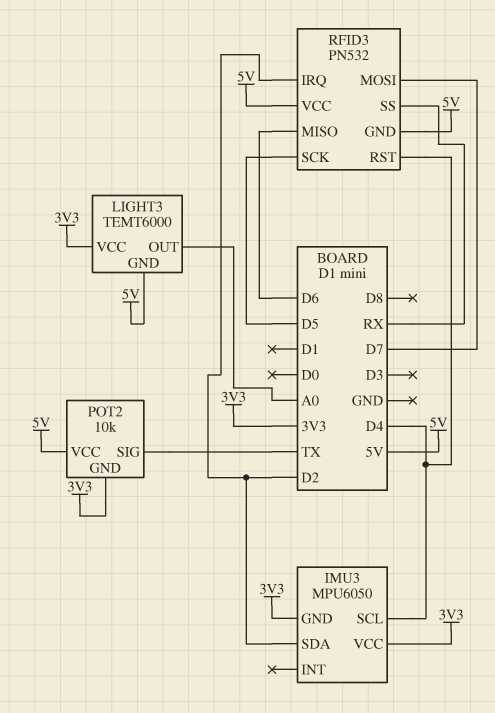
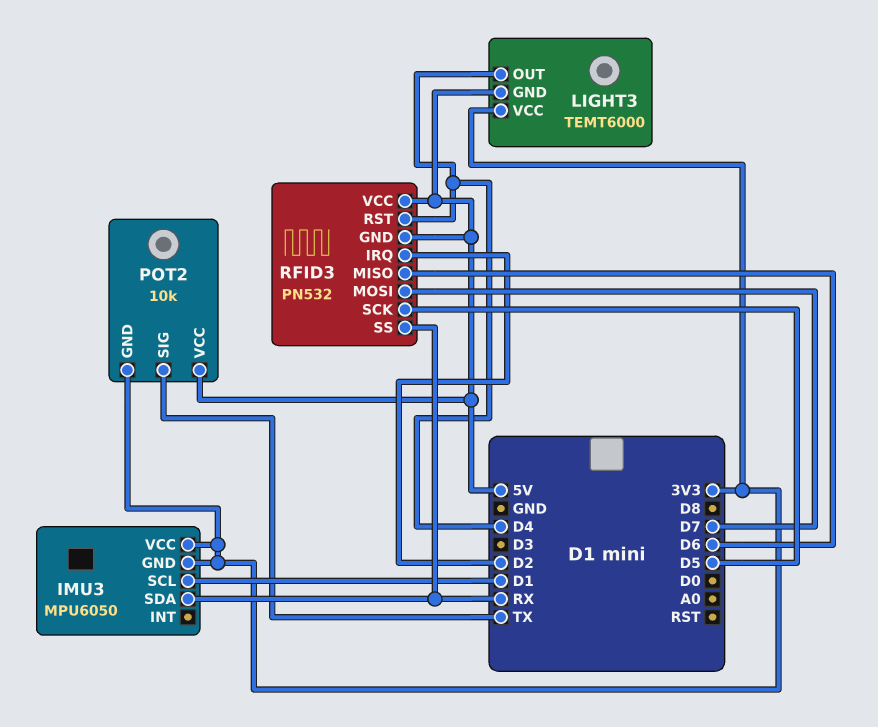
IMU3 pin SCL: D4 -> D1
IMU3 pin SDA: D2 -> RX
LIGHT3 pin OUT: A0 -> D4

